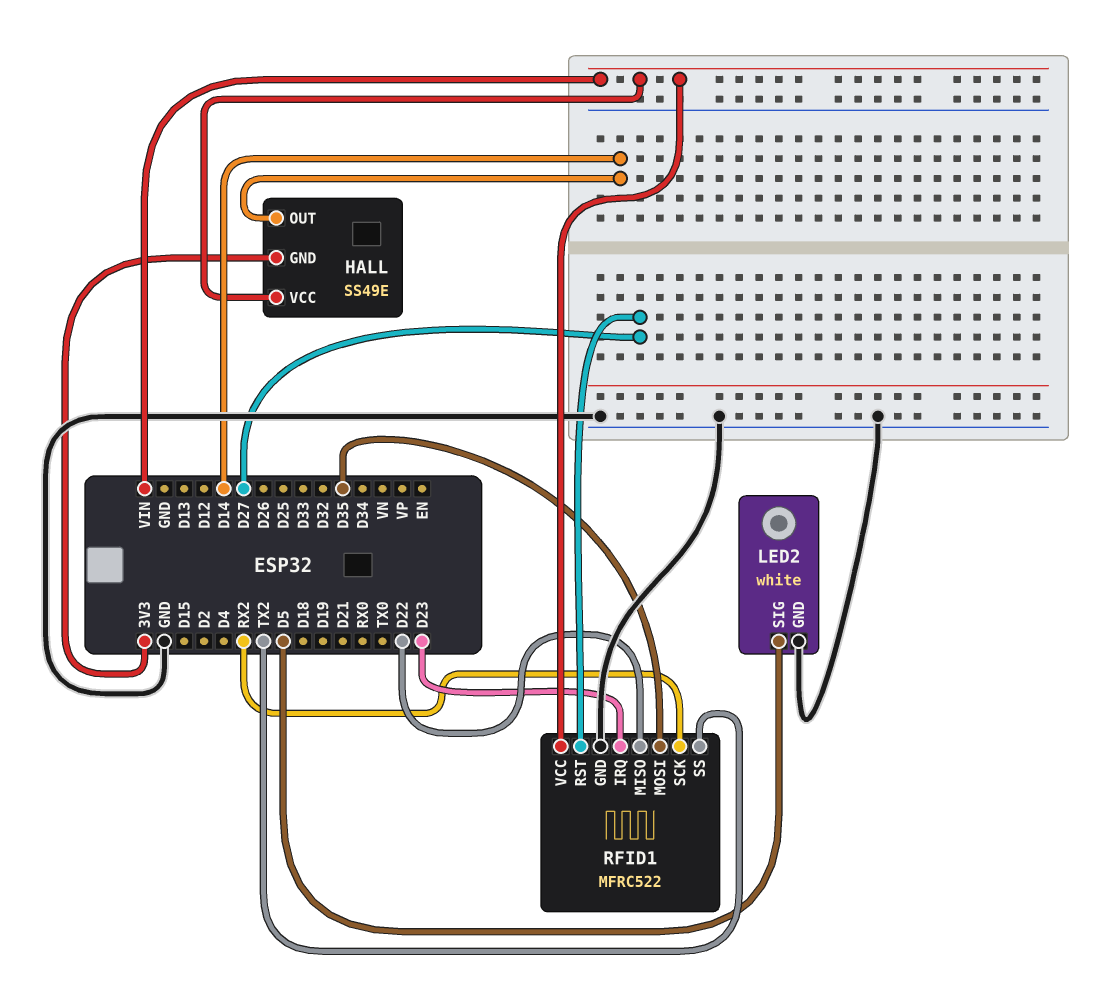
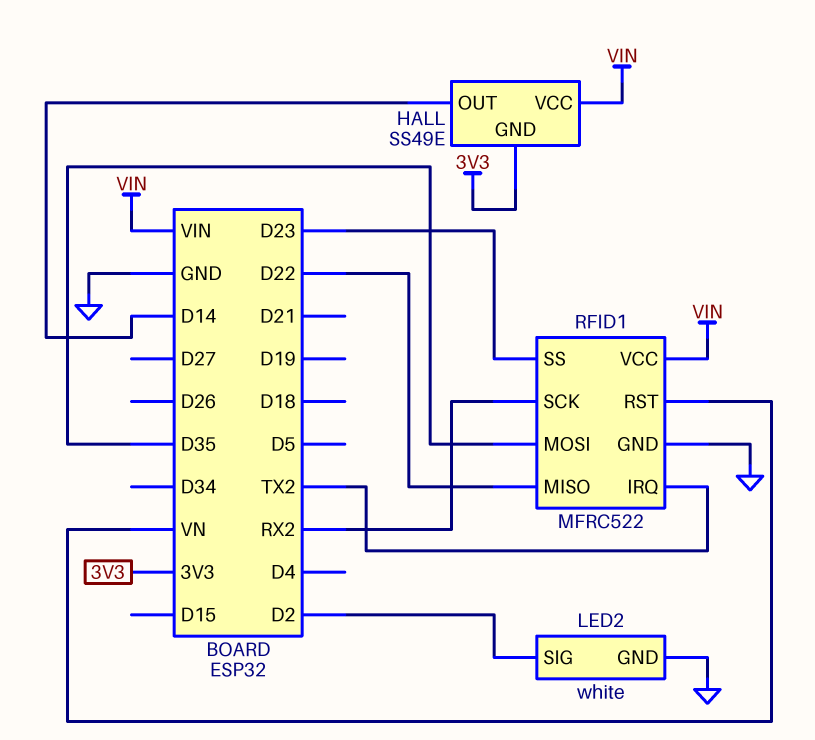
LED2 pin SIG: D5 -> D2
RFID1 pin IRQ: D23 -> TX2
RFID1 pin RST: D27 -> VN
RFID1 pin SS: TX2 -> D23

